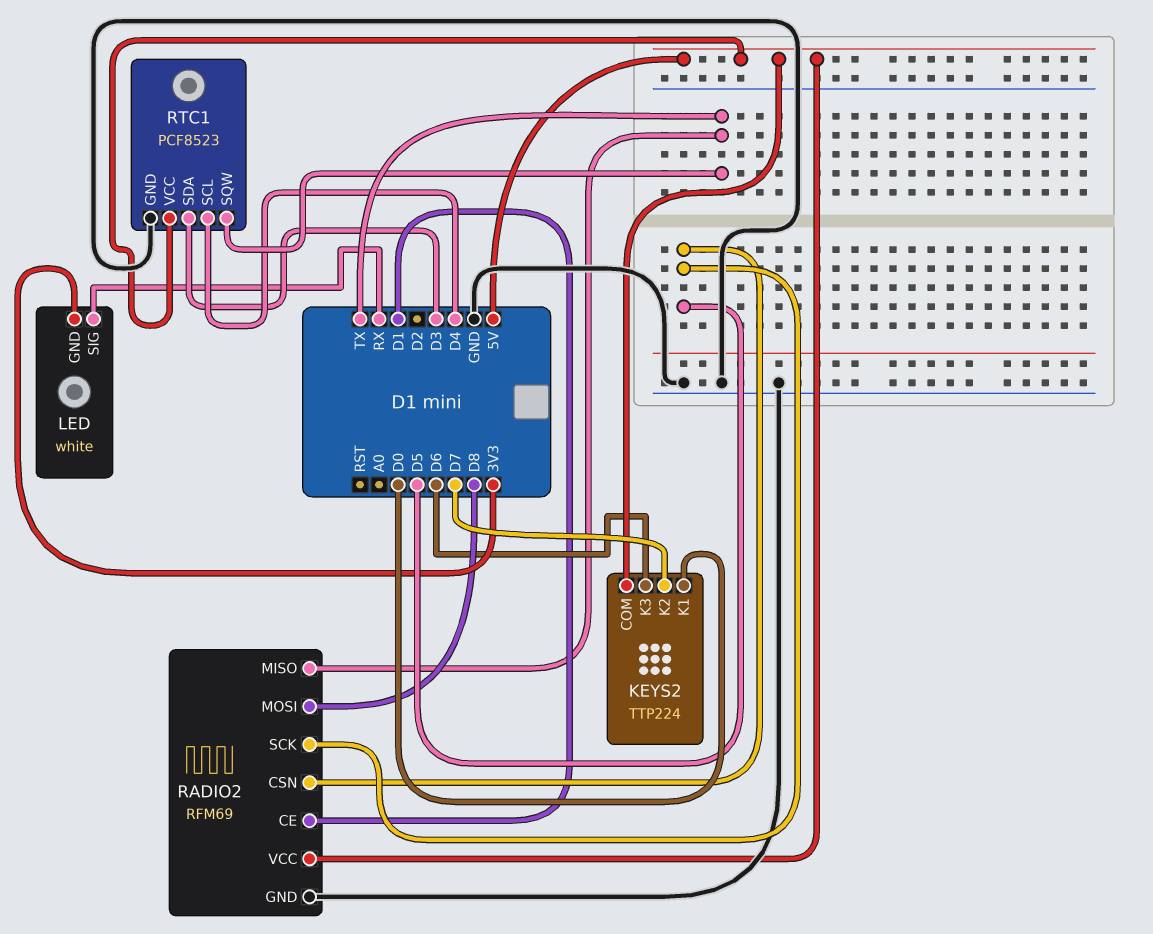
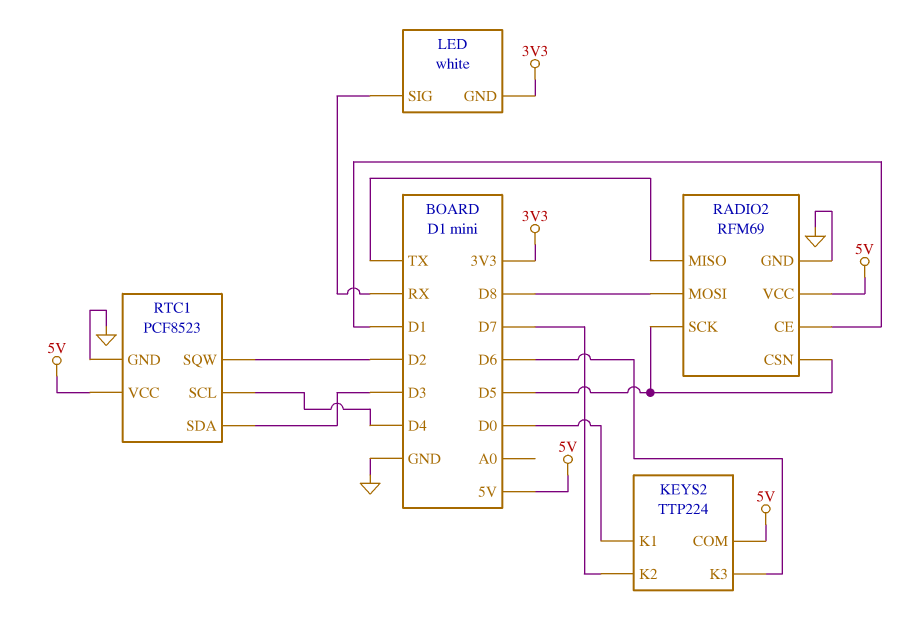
RTC1 pin SQW: TX -> D2

